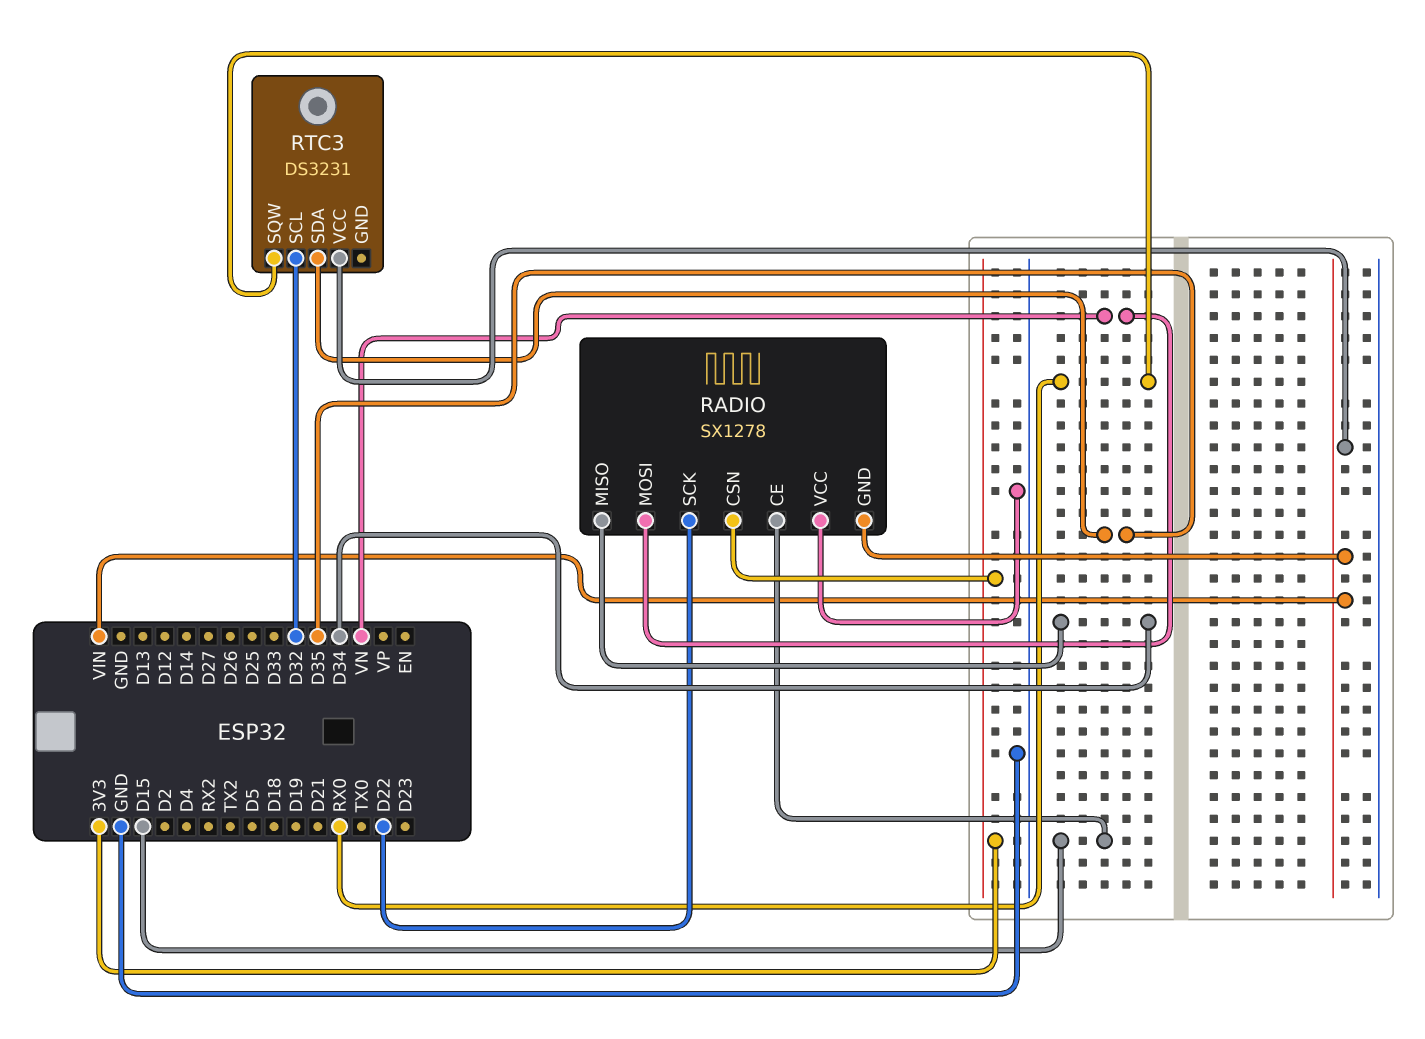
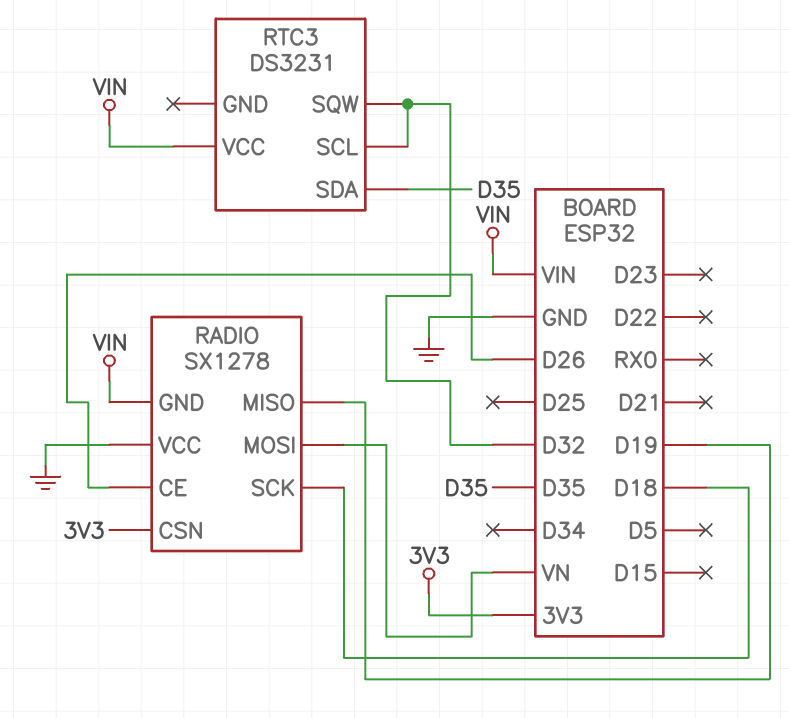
RADIO pin CE: D15 -> D26
RADIO pin MISO: D34 -> D19
RADIO pin SCK: D22 -> D18
RTC3 pin SQW: RX0 -> D32

